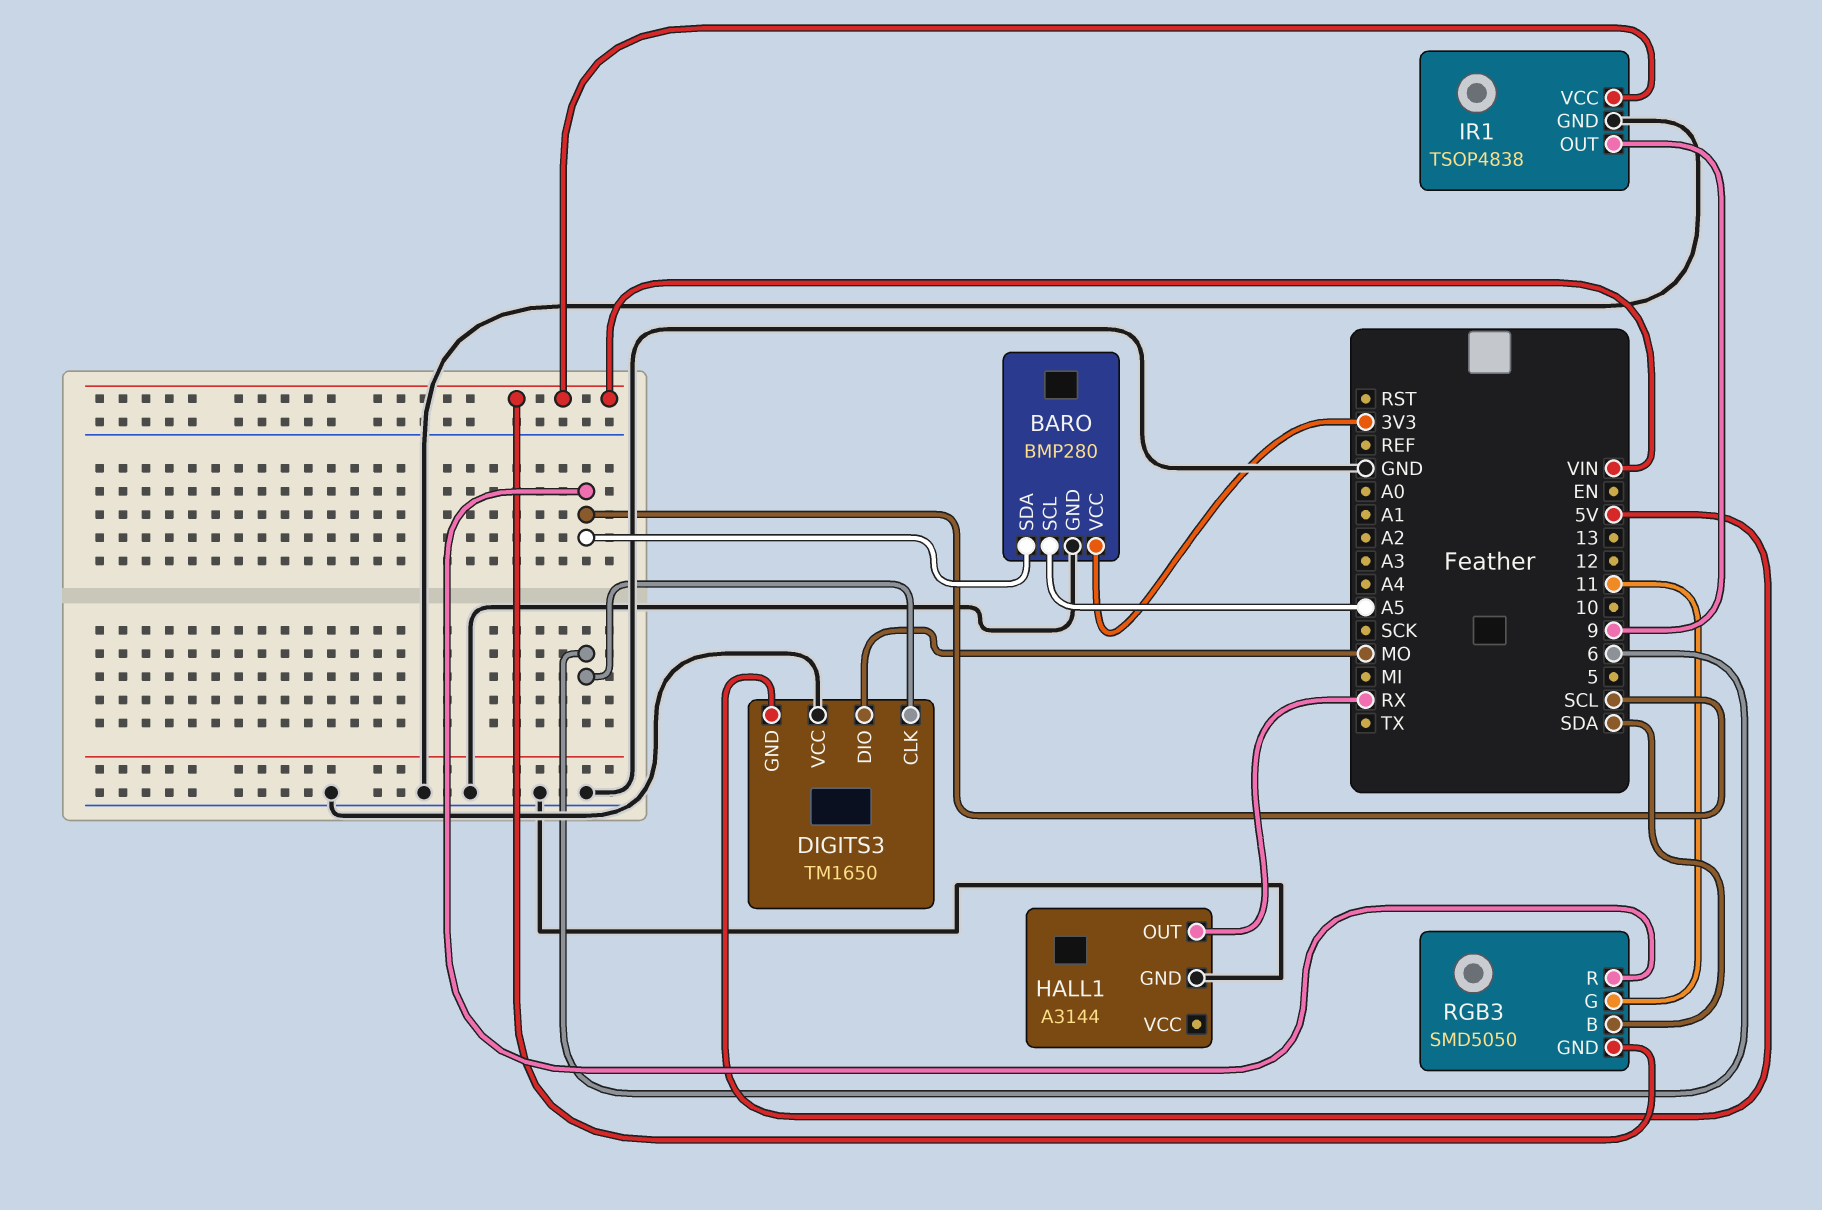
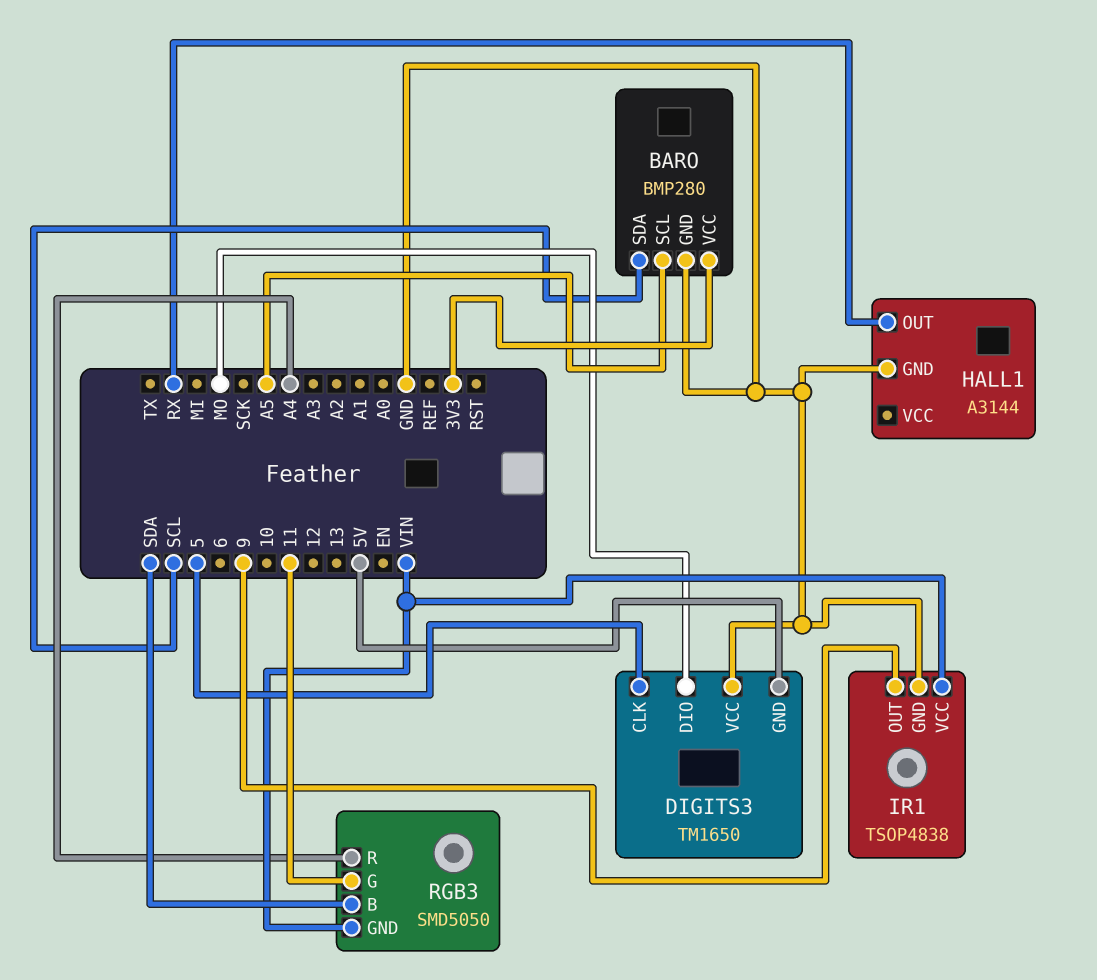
DIGITS3 pin CLK: 6 -> 5
RGB3 pin R: SCL -> A4

